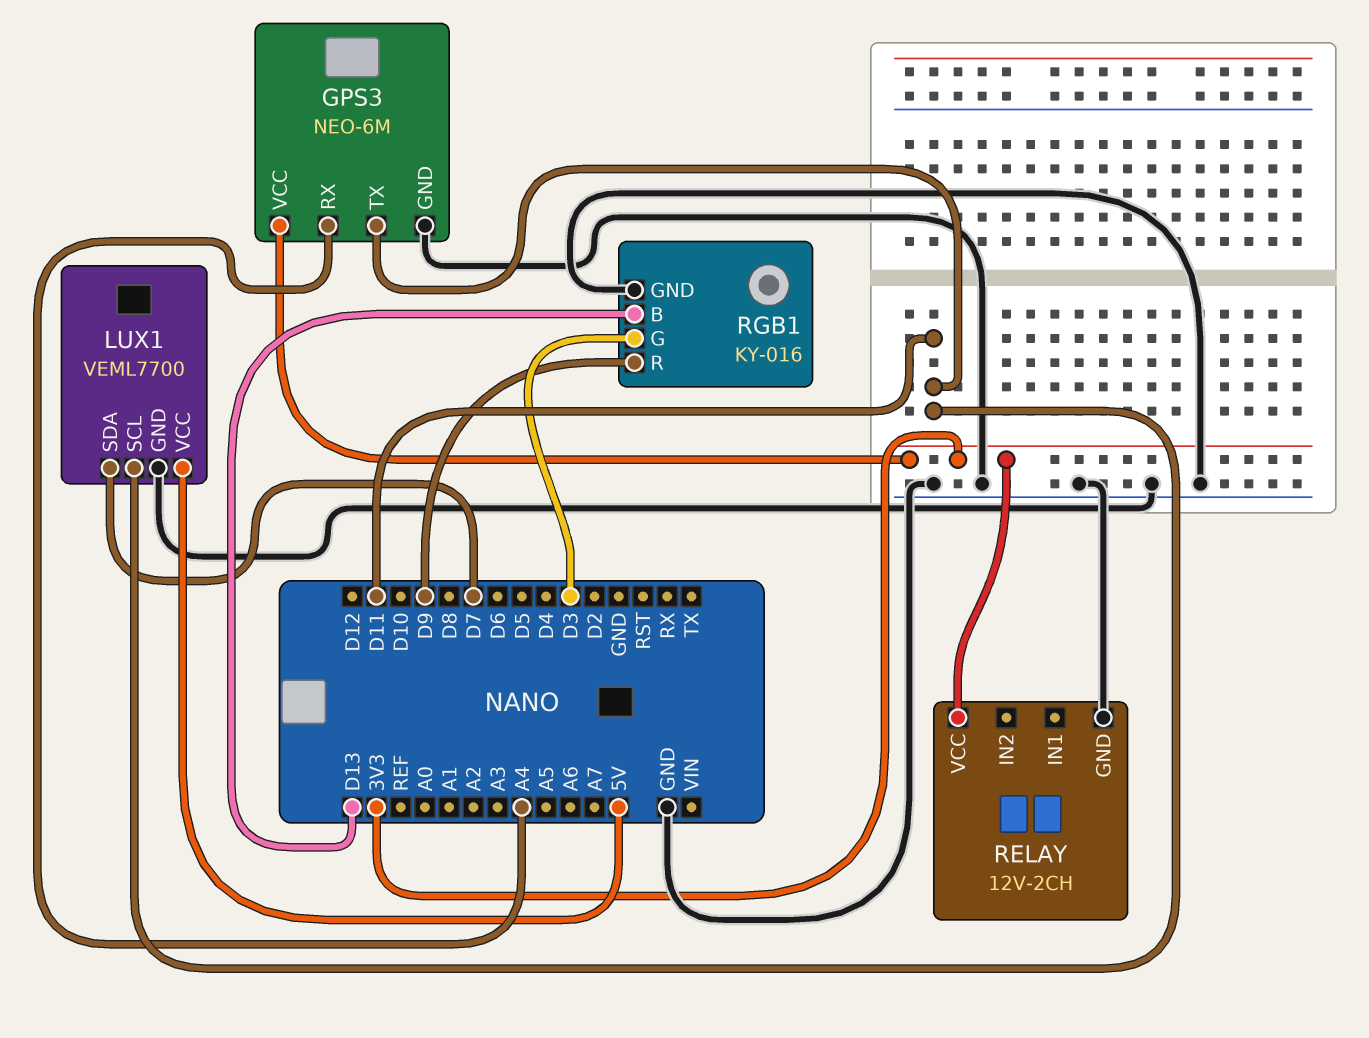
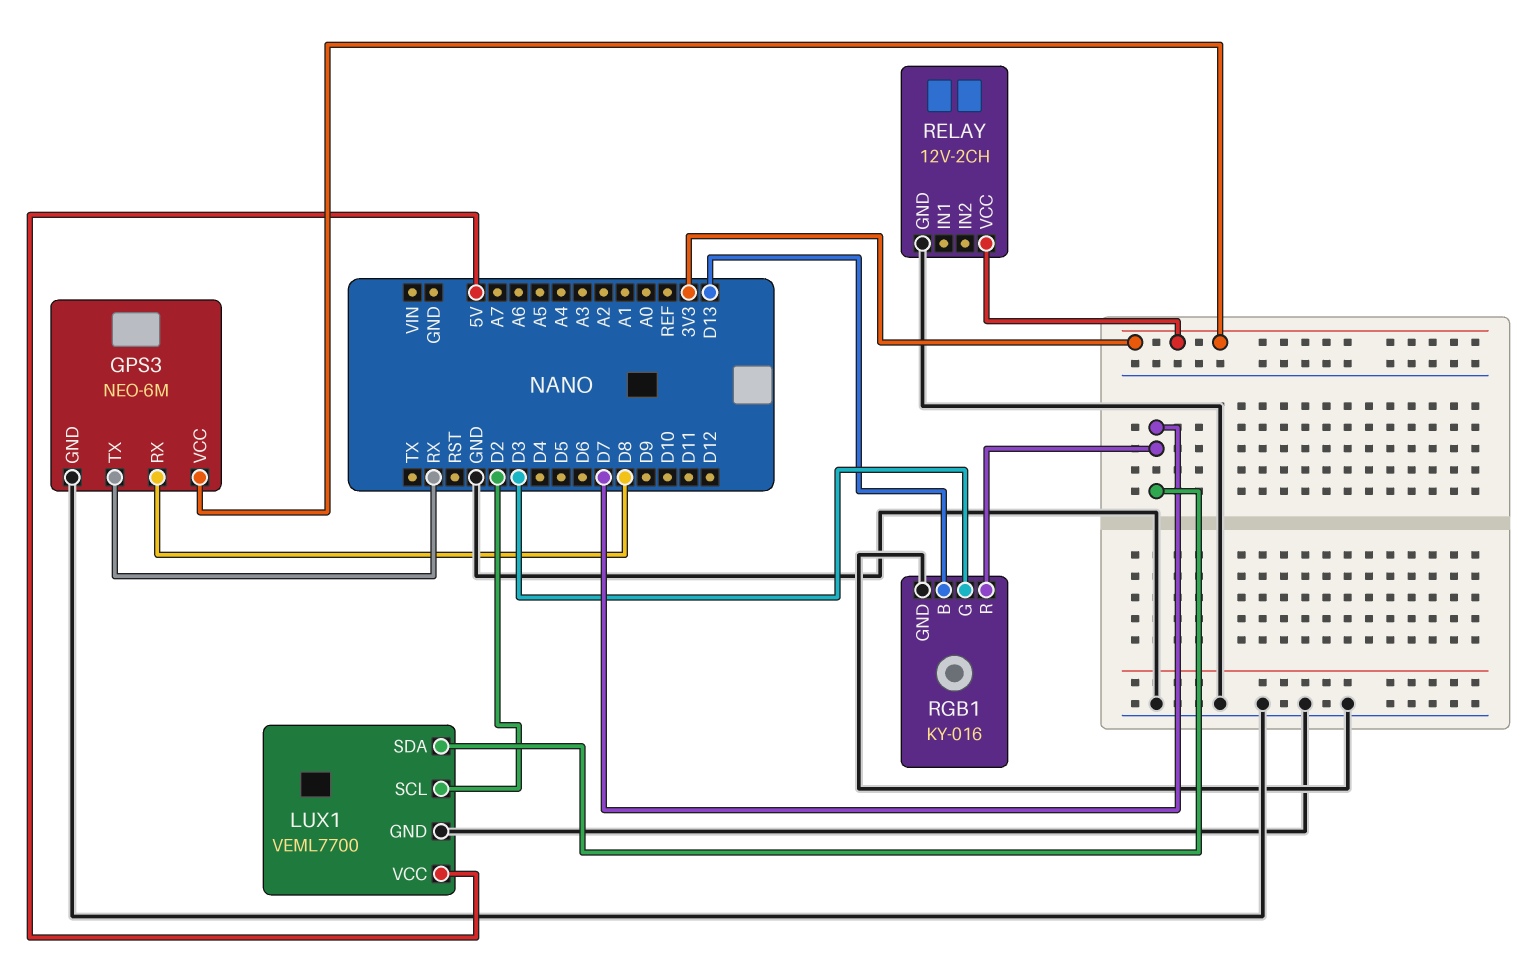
GPS3 pin RX: A4 -> D8
GPS3 pin TX: D11 -> RX
LUX1 pin SCL: D11 -> D2
RGB1 pin R: D9 -> D7

